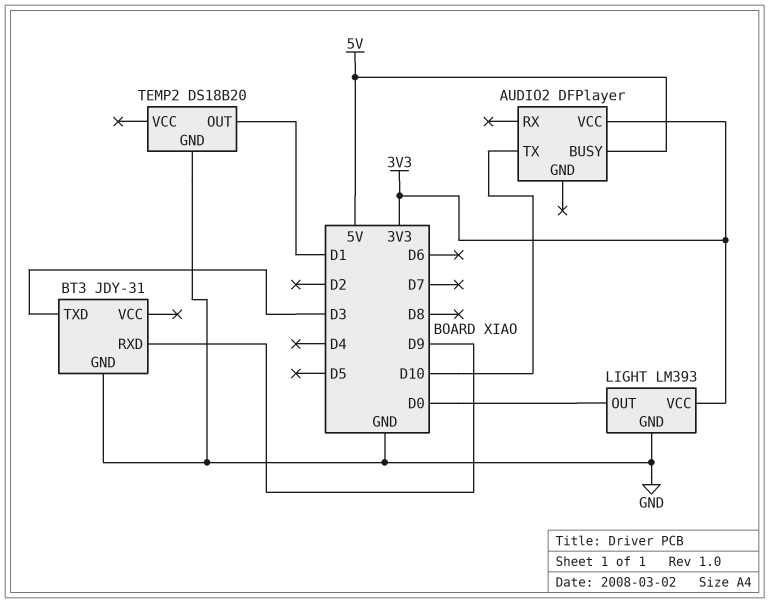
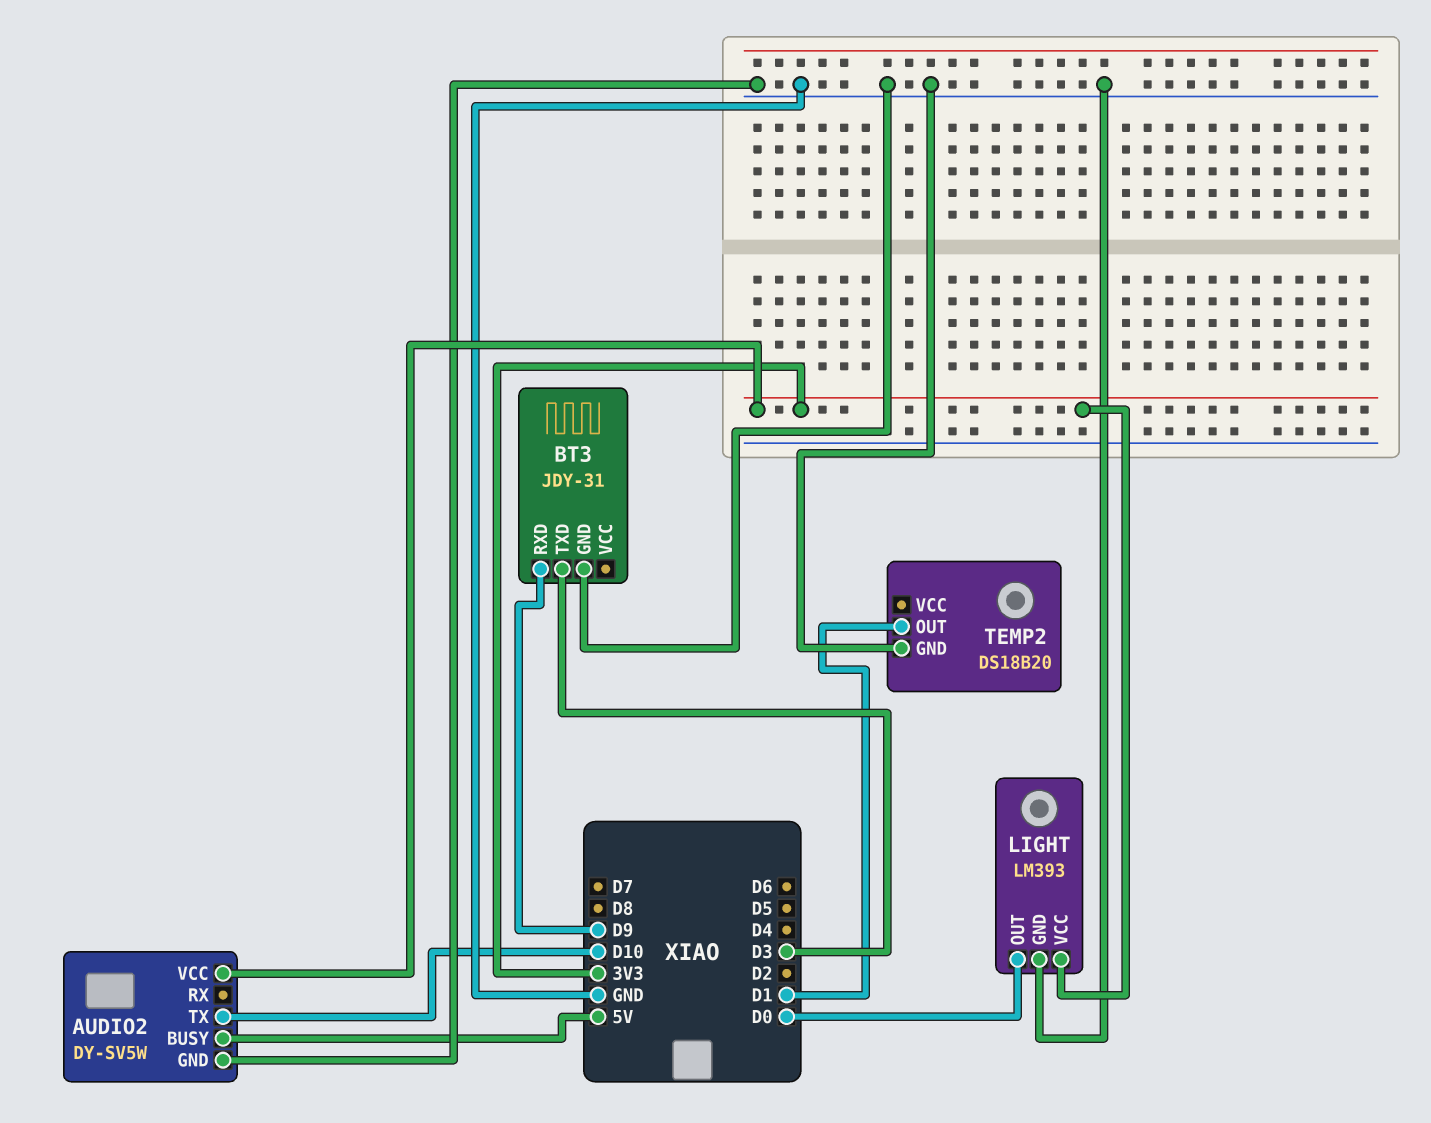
AUDIO2: DFPlayer -> DY-SV5W
AUDIO2 pin GND: none -> GND

